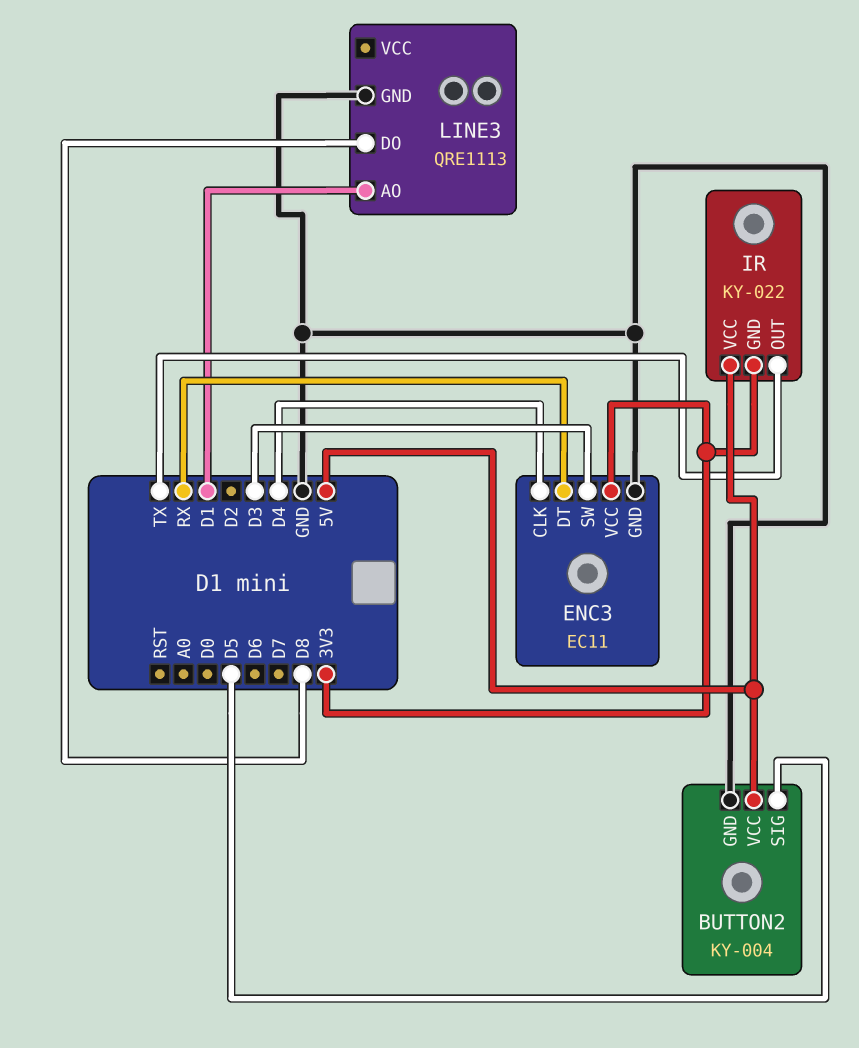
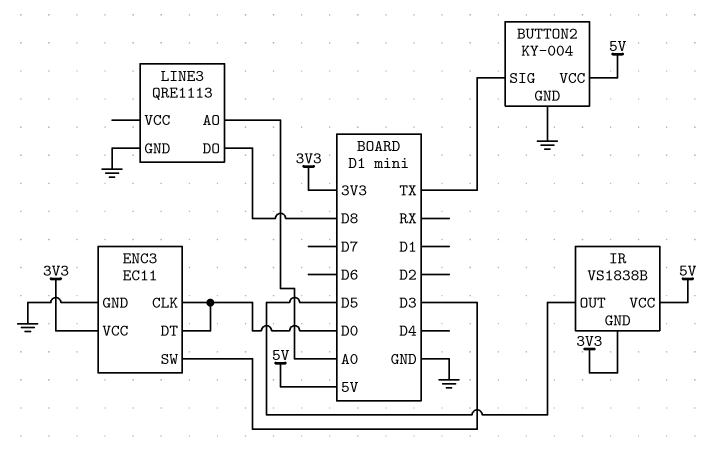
BUTTON2 pin SIG: D5 -> TX
ENC3 pin CLK: D4 -> D0
ENC3 pin DT: RX -> D0
IR: KY-022 -> VS1838B
IR pin OUT: TX -> D5
LINE3 pin AO: D1 -> A0

